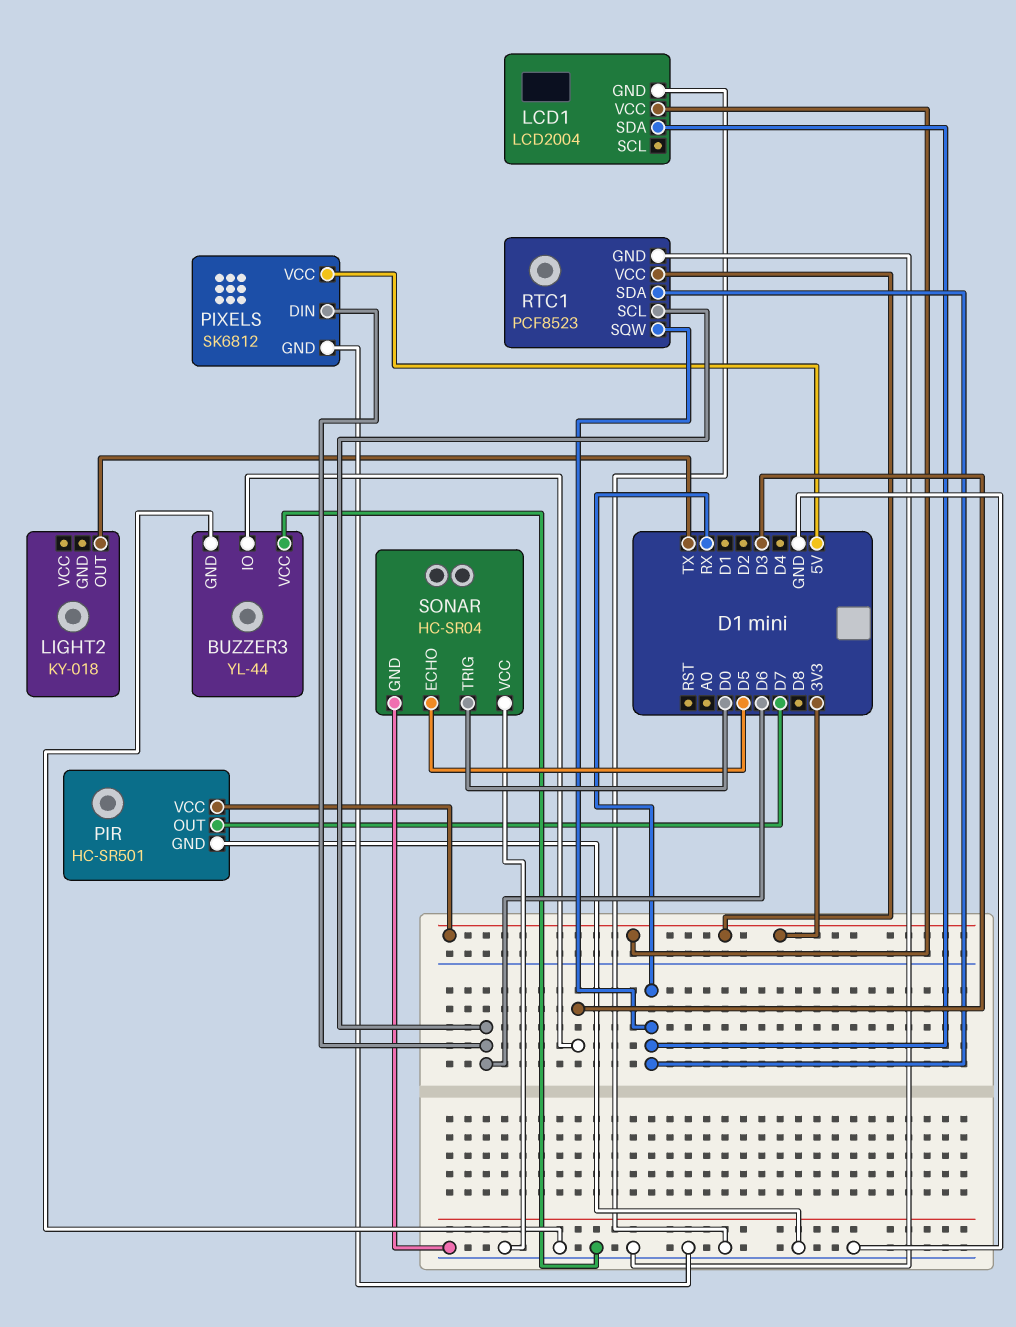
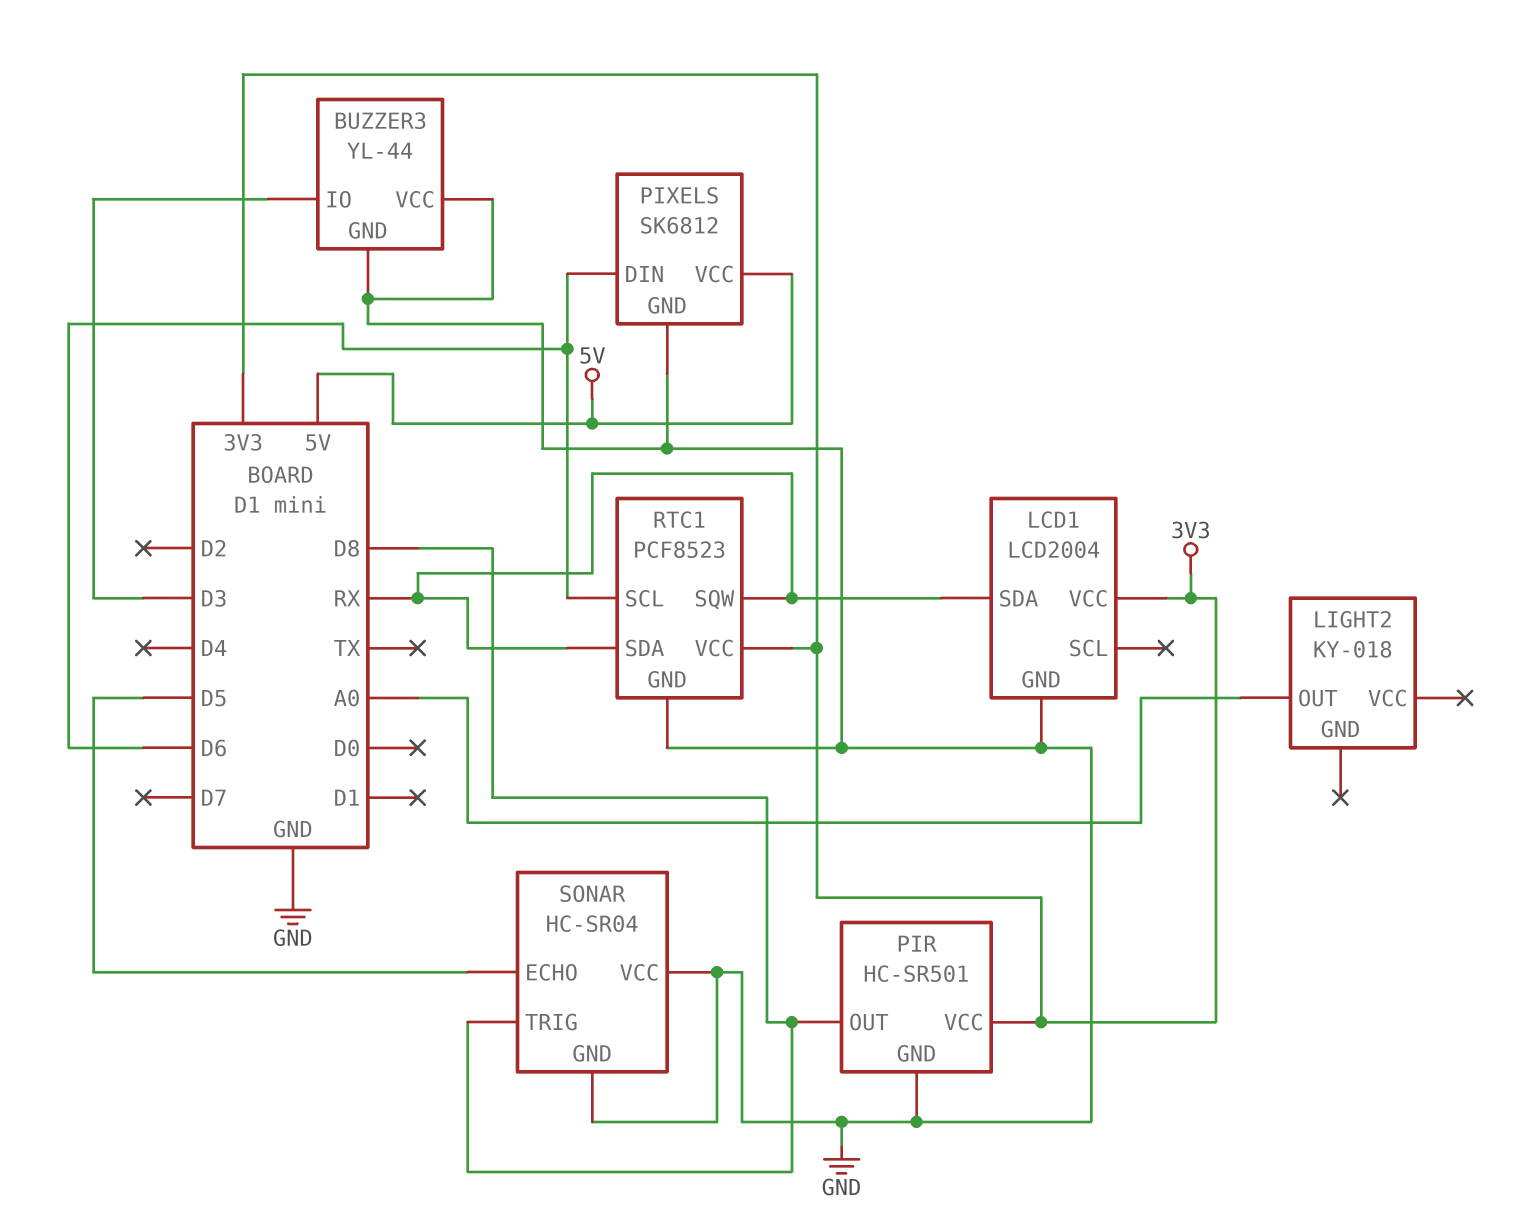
LIGHT2 pin OUT: TX -> A0
PIR pin OUT: D7 -> D8
SONAR pin TRIG: D0 -> D8

